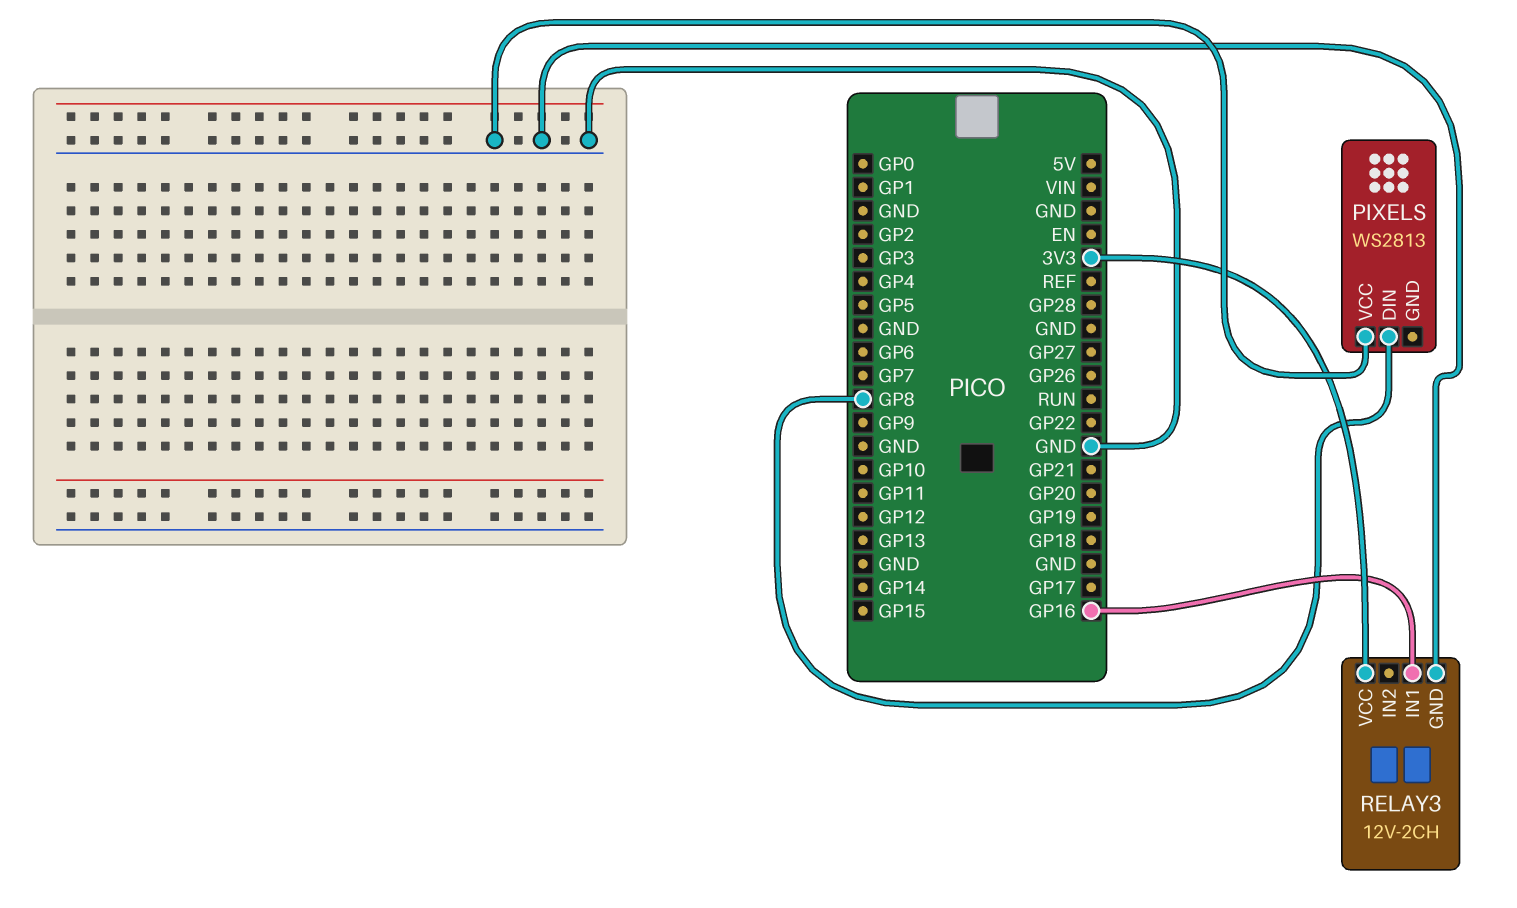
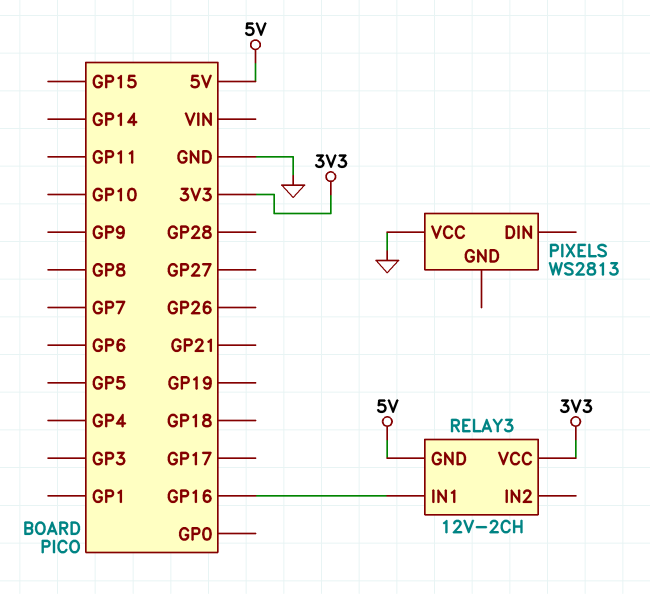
PIXELS pin DIN: GP8 -> none
RELAY3 pin GND: GND -> 5V

